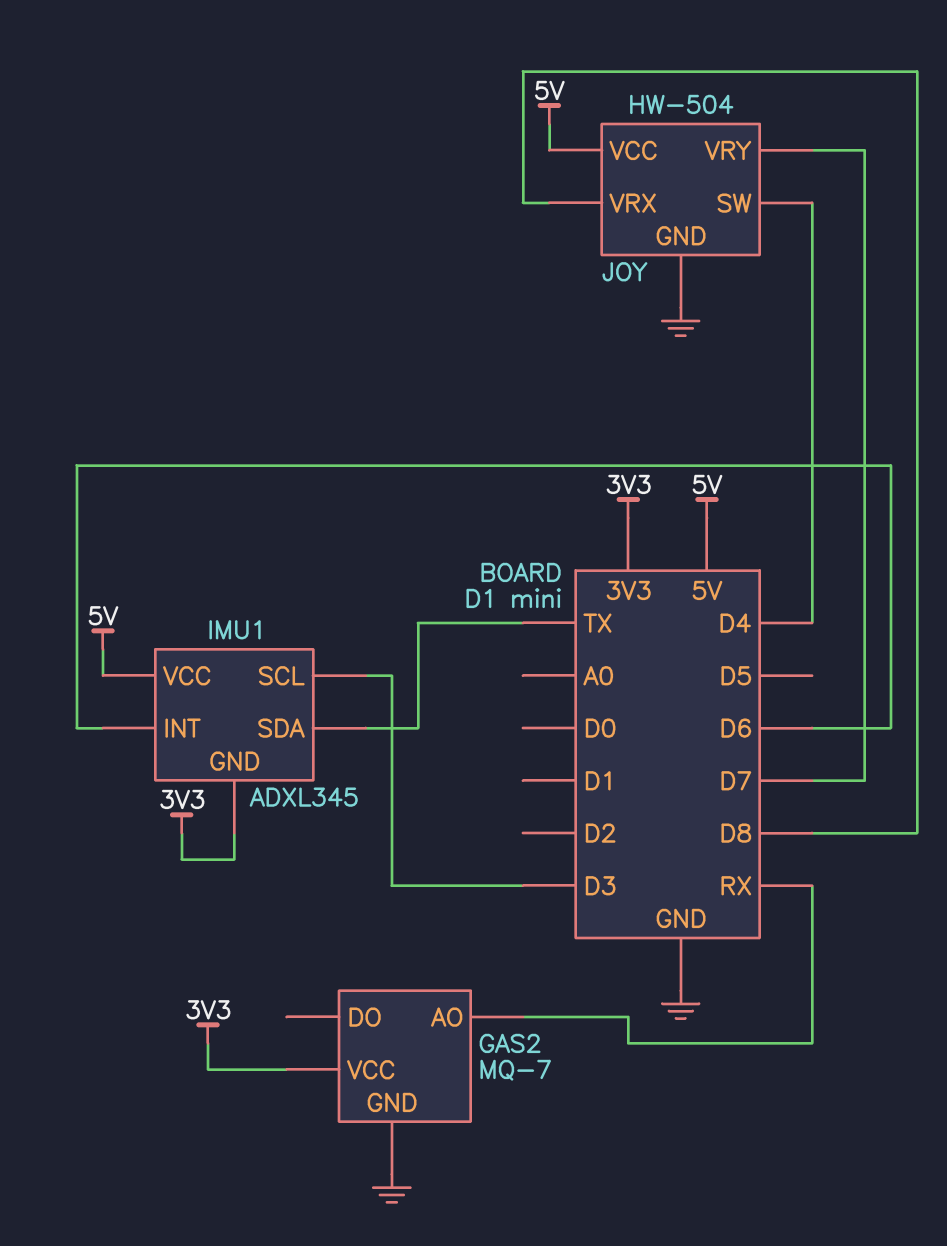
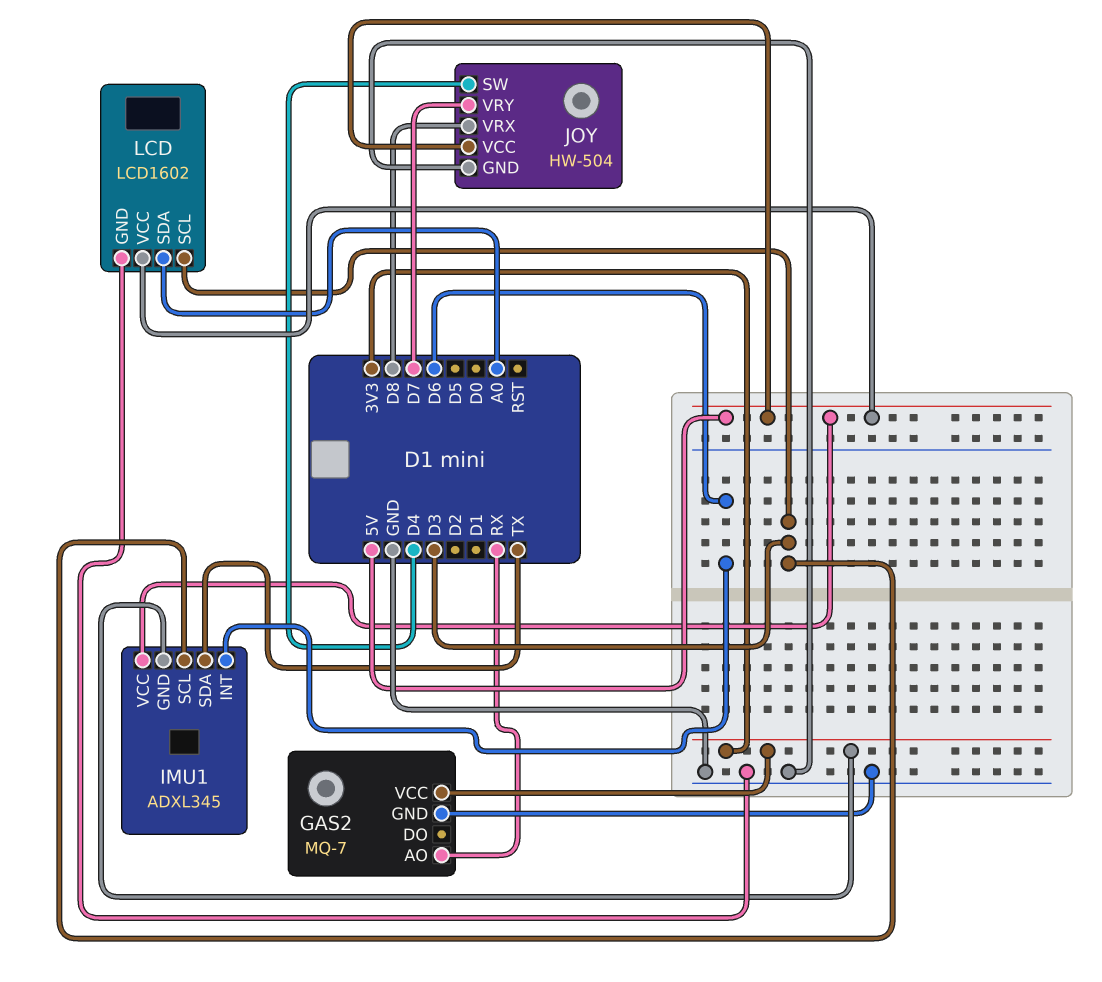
LCD: none -> LCD1602
LCD pin GND: none -> GND
LCD pin SCL: none -> D3
LCD pin SDA: none -> A0
LCD pin VCC: none -> 5V

